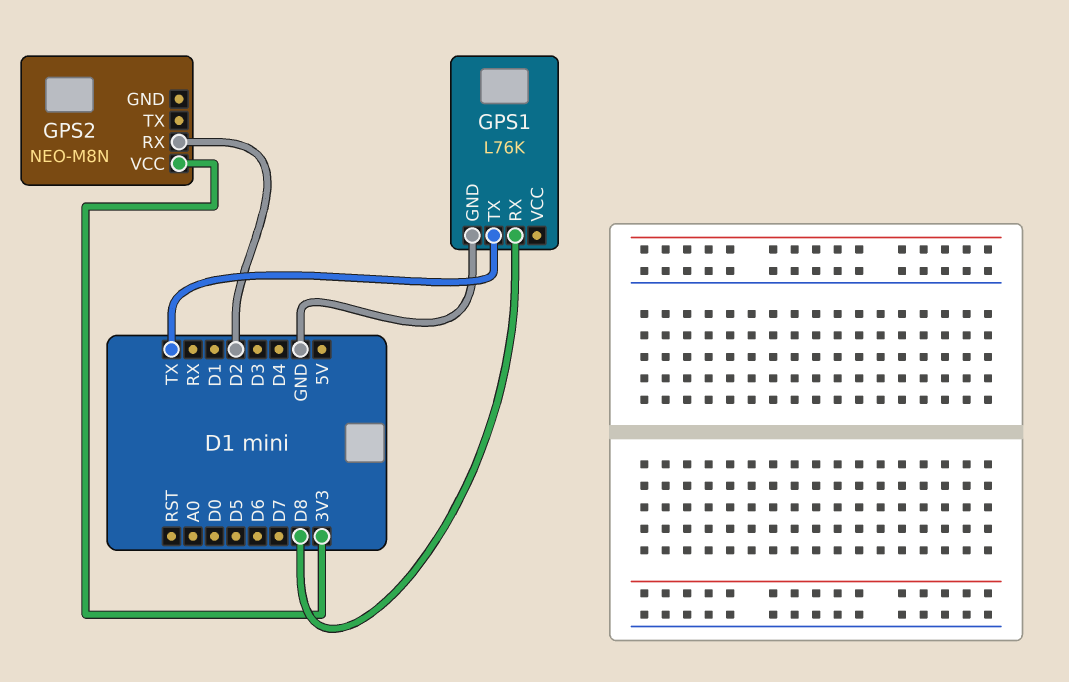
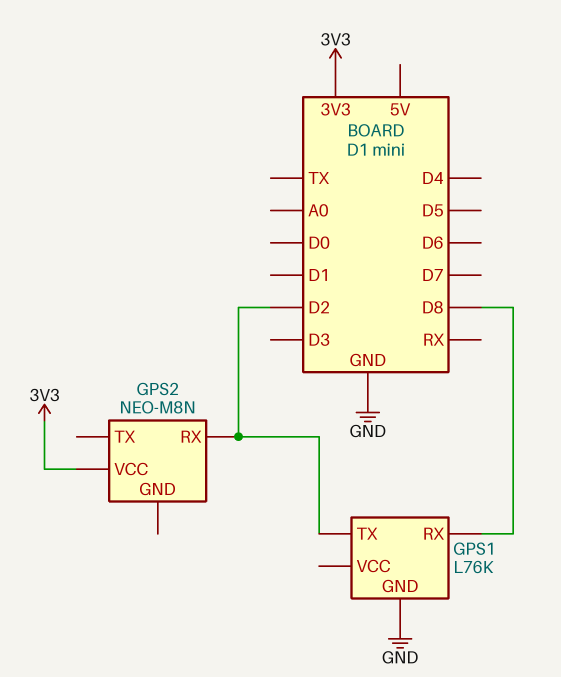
GPS1 pin TX: TX -> D2

